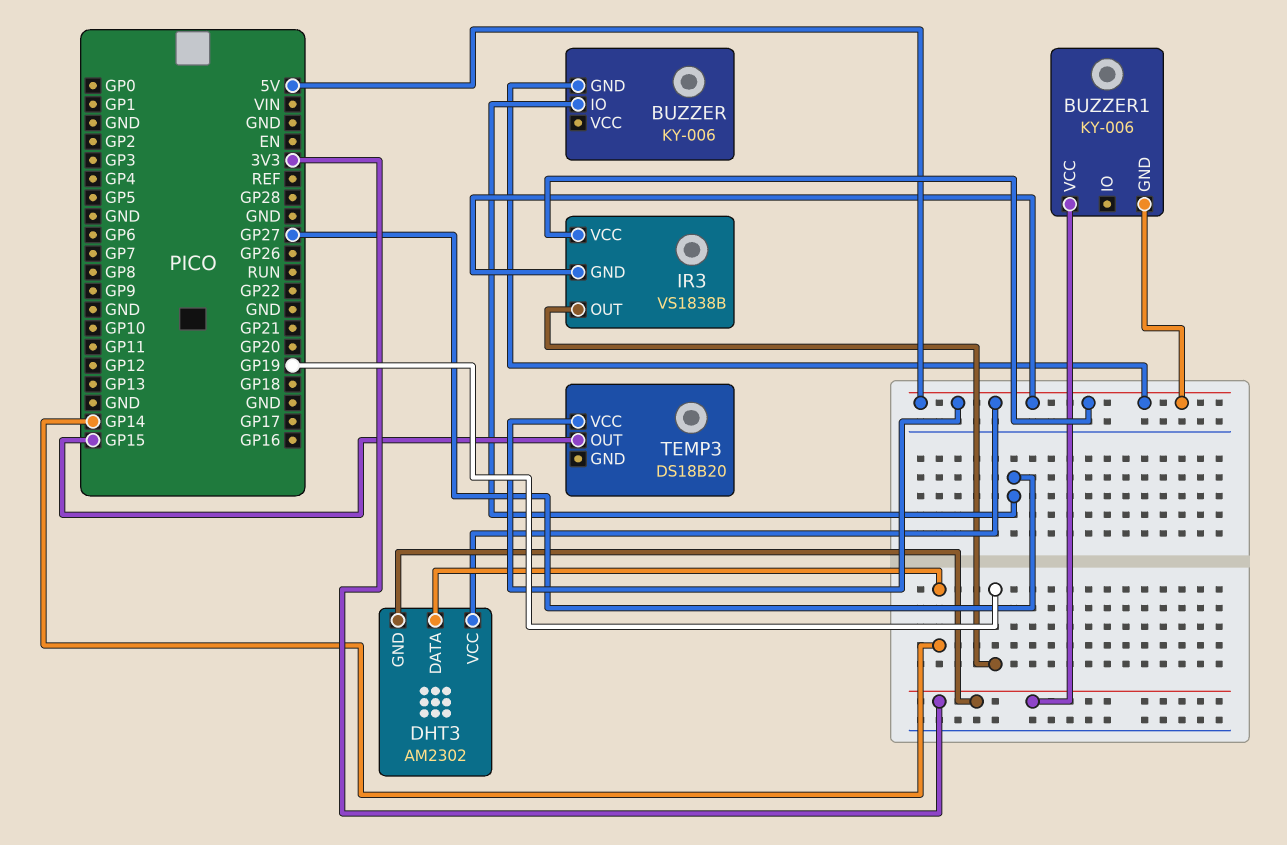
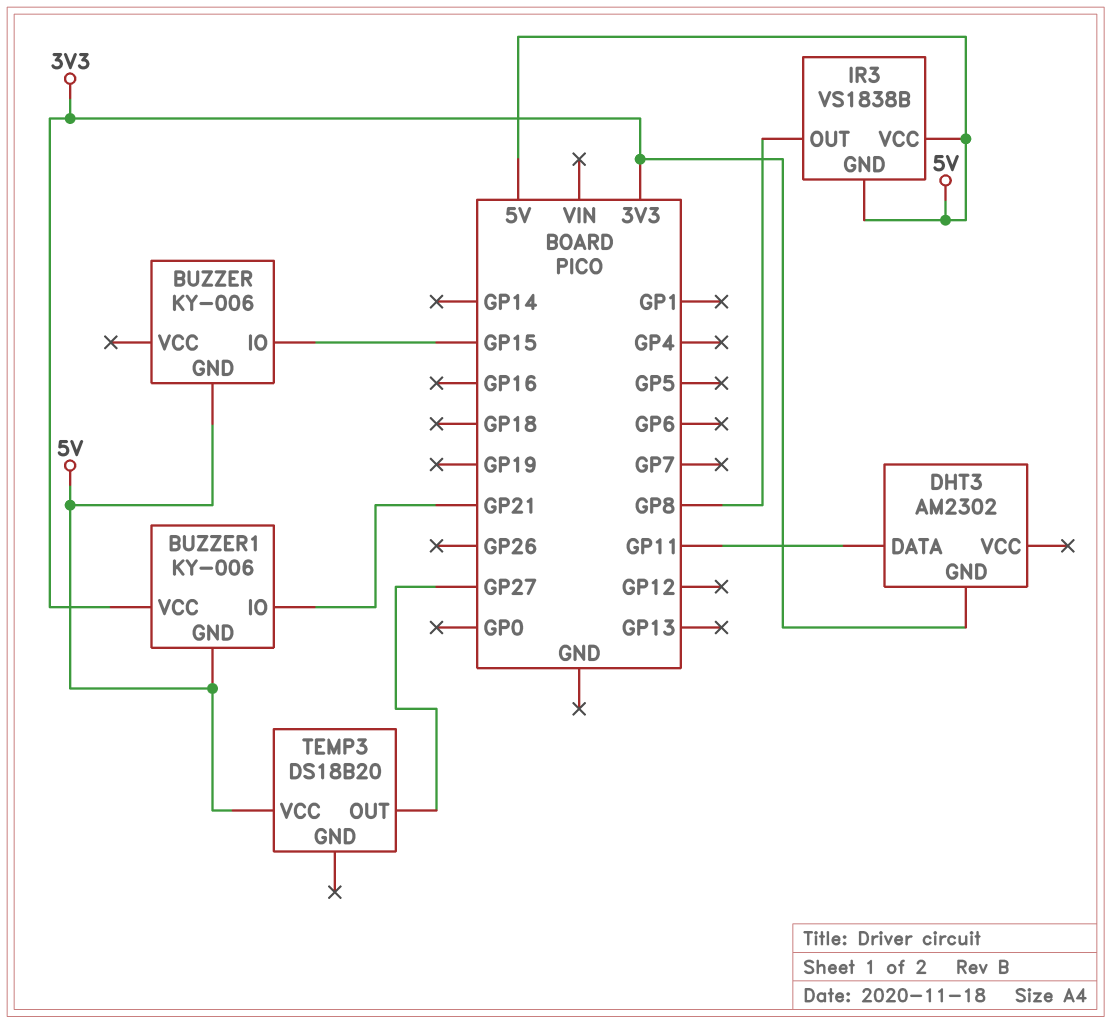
BUZZER pin IO: GP27 -> GP15
BUZZER1 pin IO: none -> GP21
DHT3 pin DATA: GP14 -> GP11
DHT3 pin VCC: 5V -> none
IR3 pin OUT: GP19 -> GP8
TEMP3 pin OUT: GP15 -> GP27

